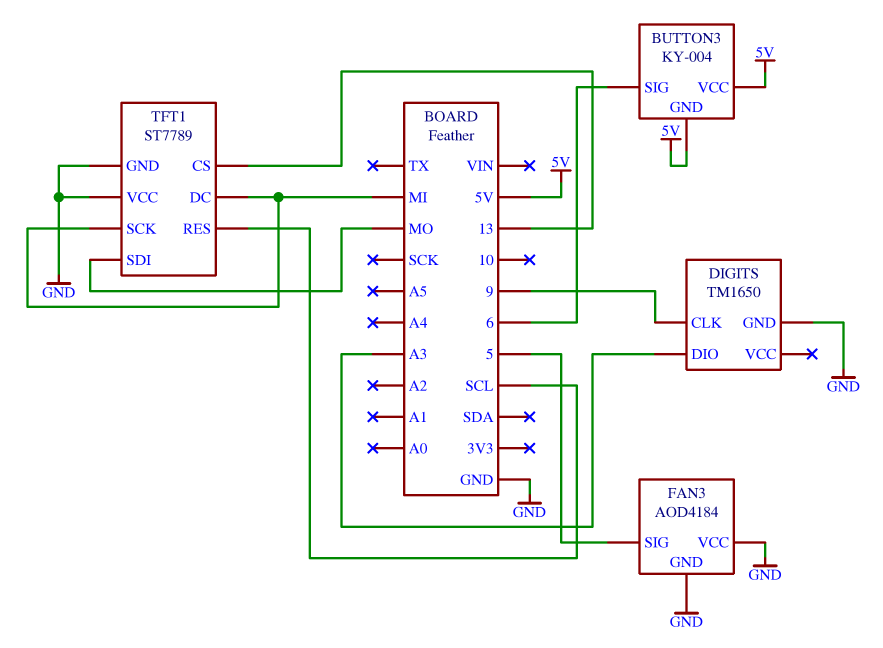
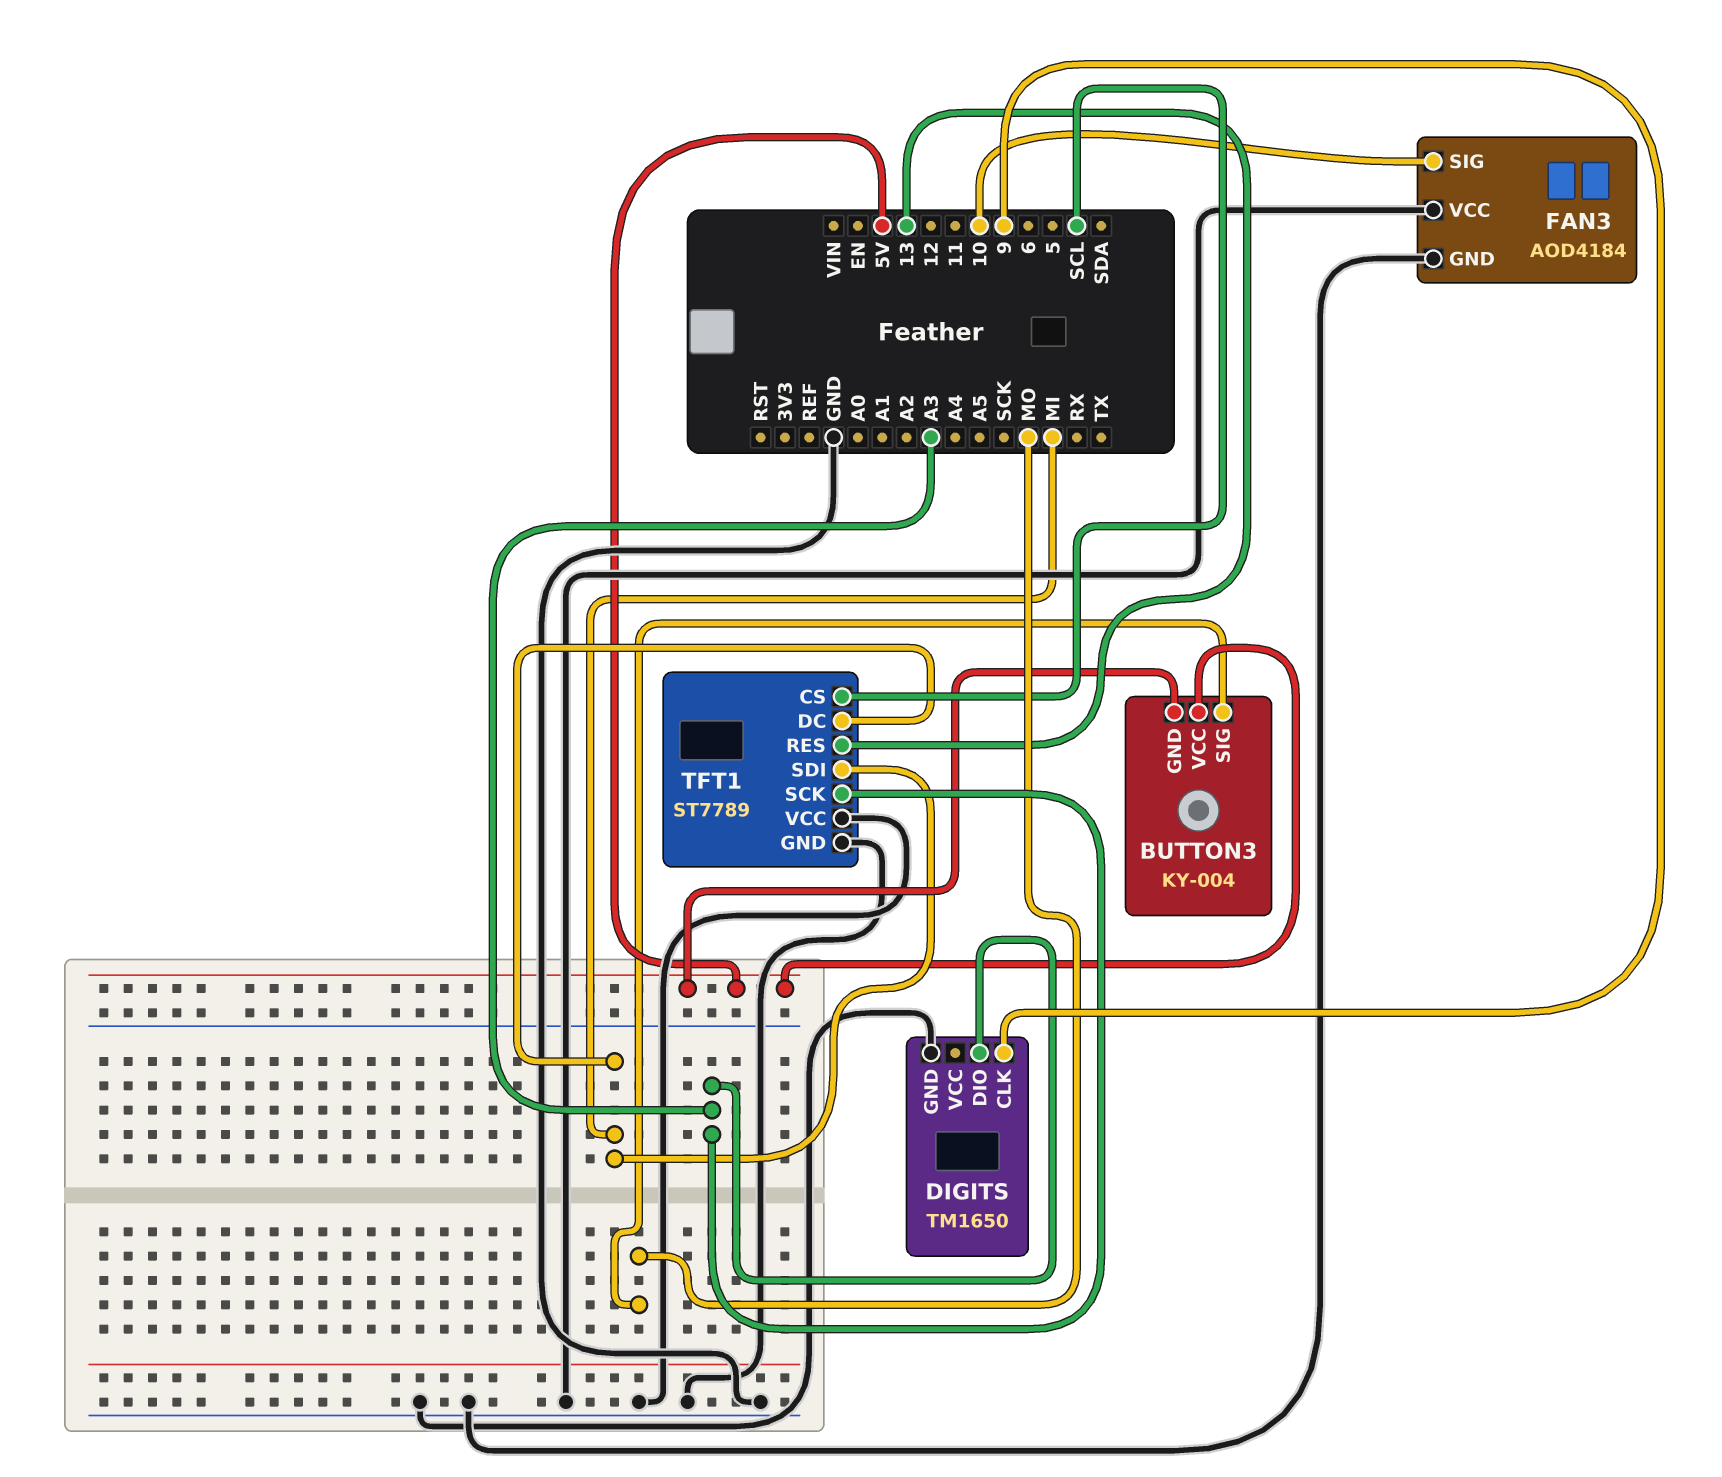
BUTTON3 pin SIG: 6 -> MO
FAN3 pin SIG: 5 -> 10
TFT1 pin CS: 13 -> SCL
TFT1 pin RES: SCL -> 13
TFT1 pin SCK: MI -> A3
TFT1 pin SDI: MO -> MI

